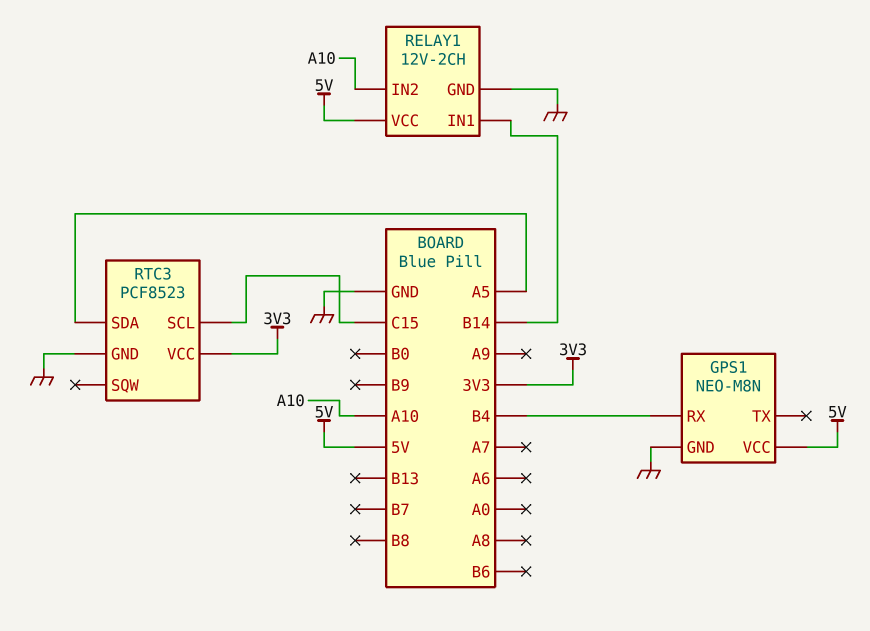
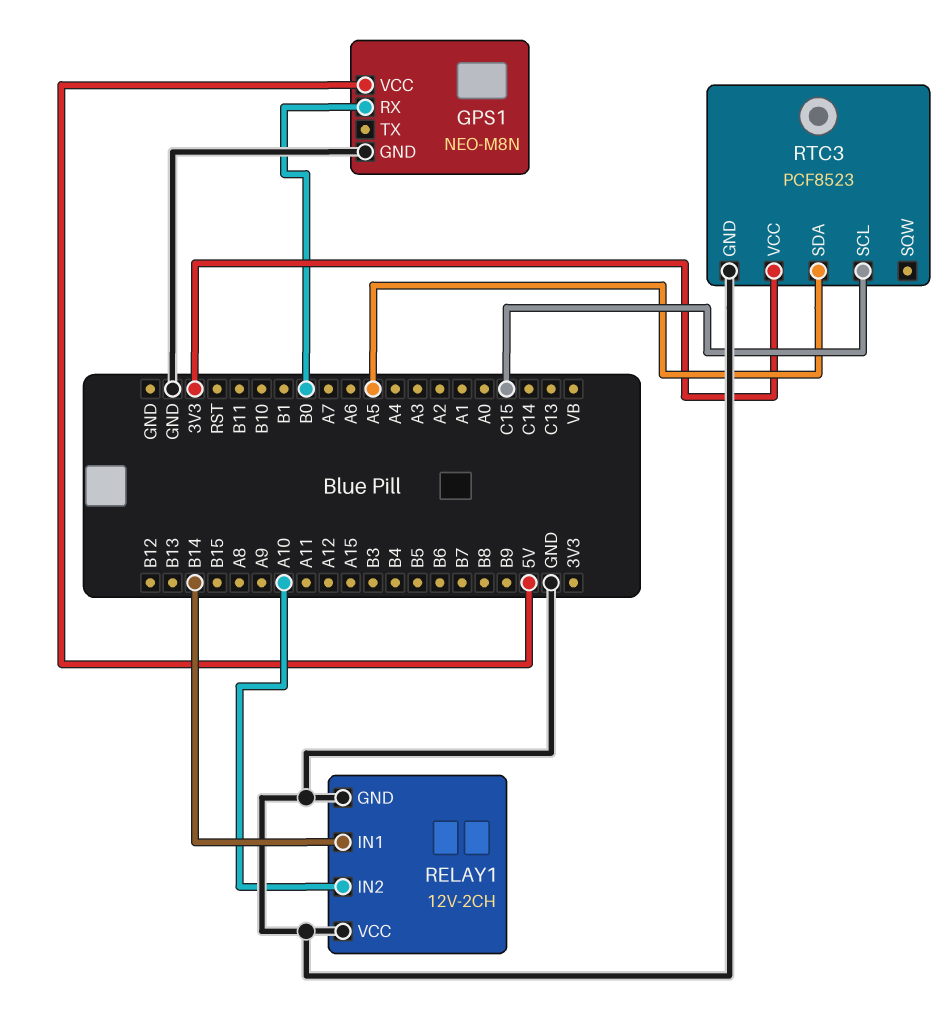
GPS1 pin RX: B4 -> B0
RELAY1 pin VCC: 5V -> GND

